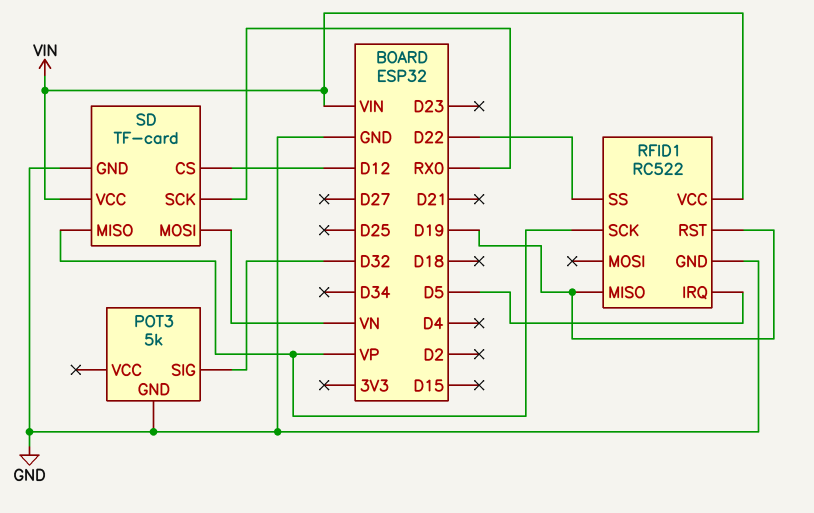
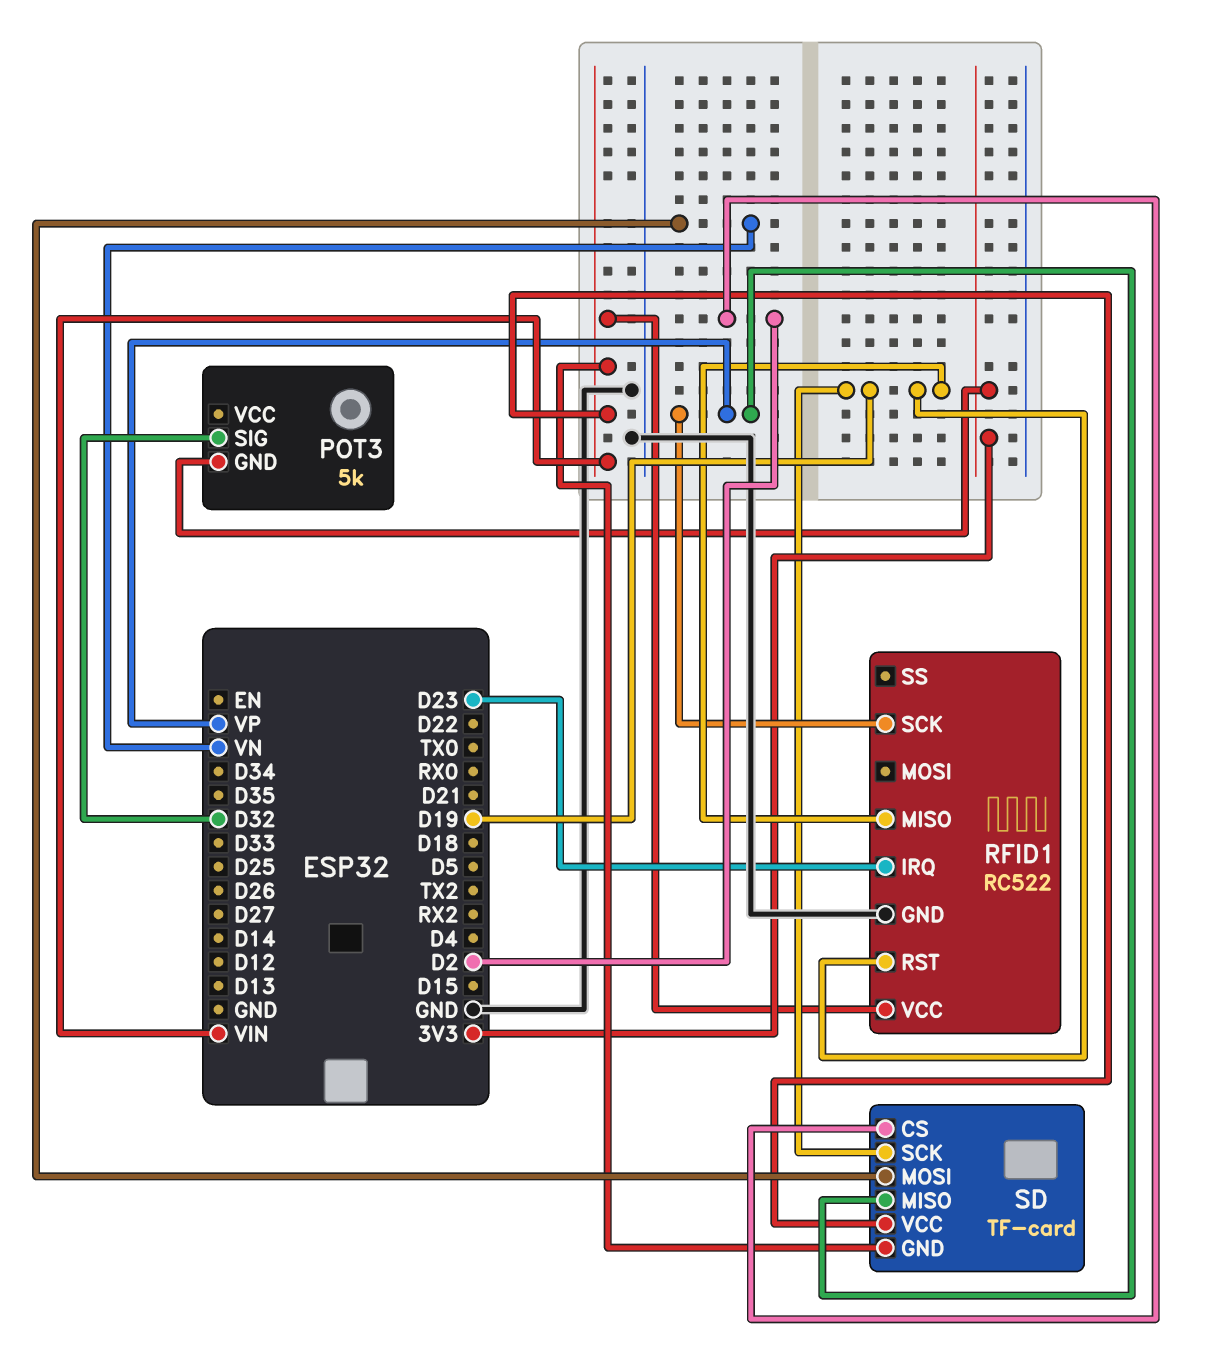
POT3 pin GND: GND -> 3V3
RFID1 pin IRQ: D5 -> D23
RFID1 pin SS: D22 -> none
SD pin CS: D12 -> D2
SD pin GND: GND -> VIN
SD pin SCK: RX0 -> D19

